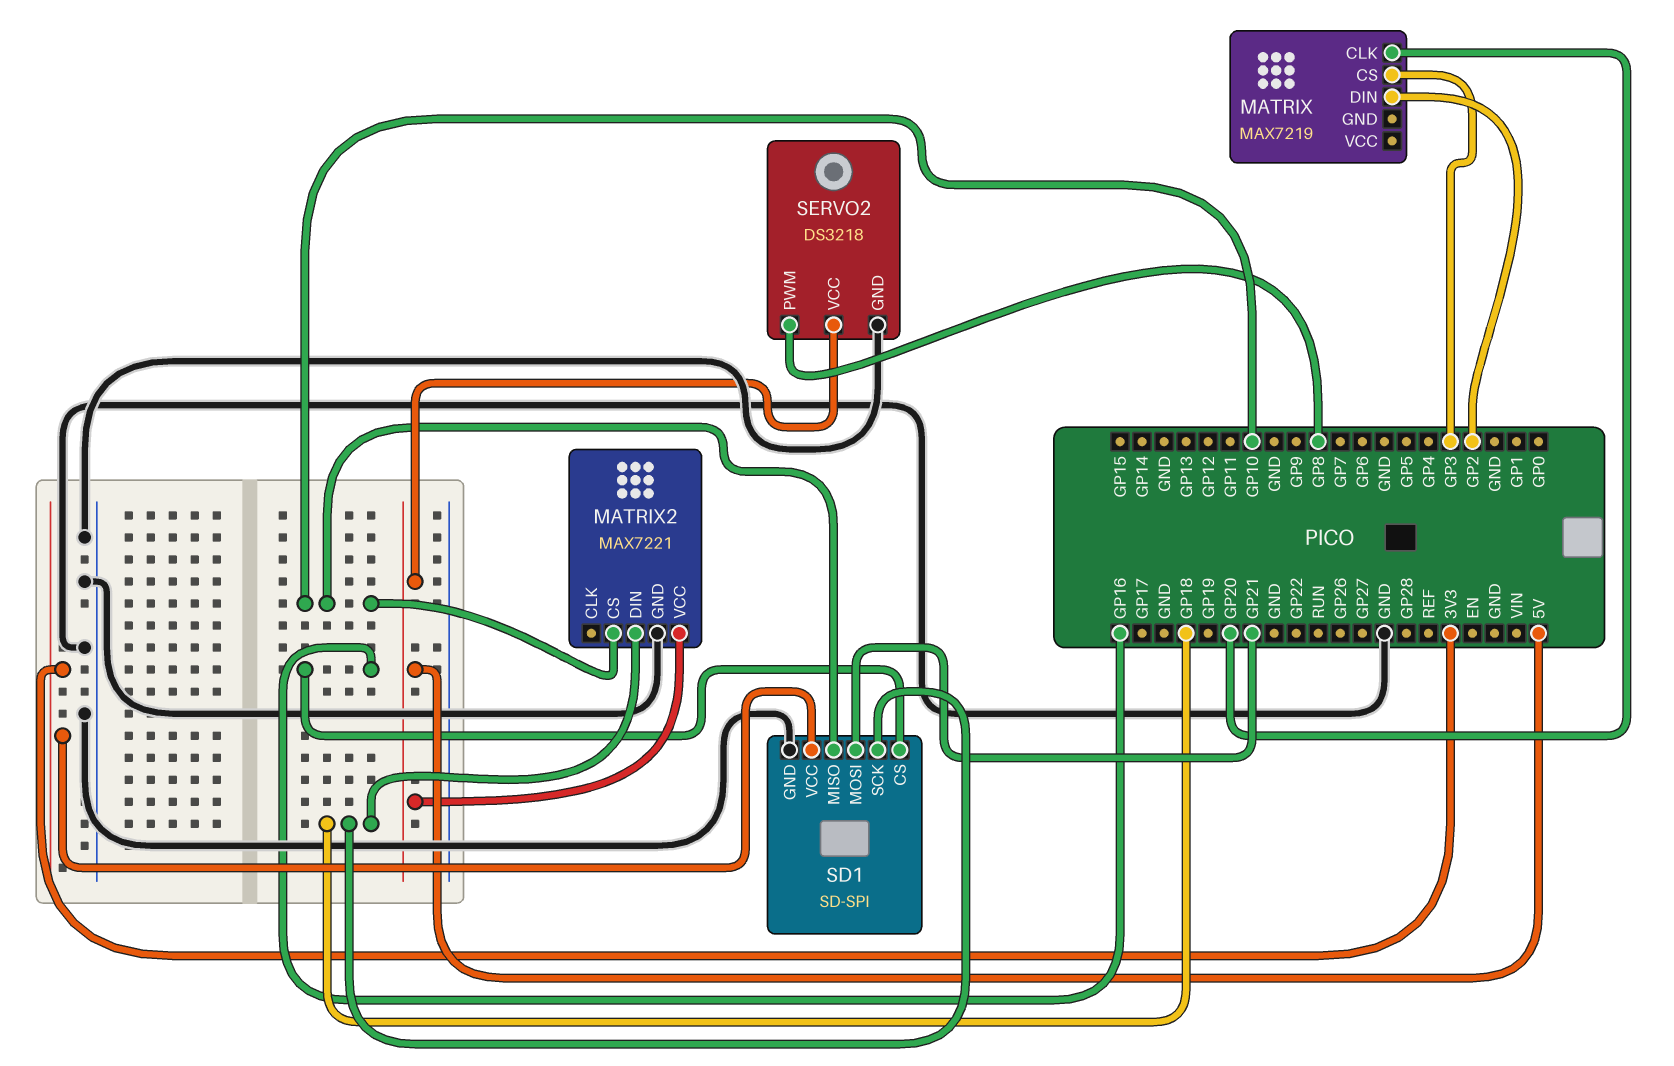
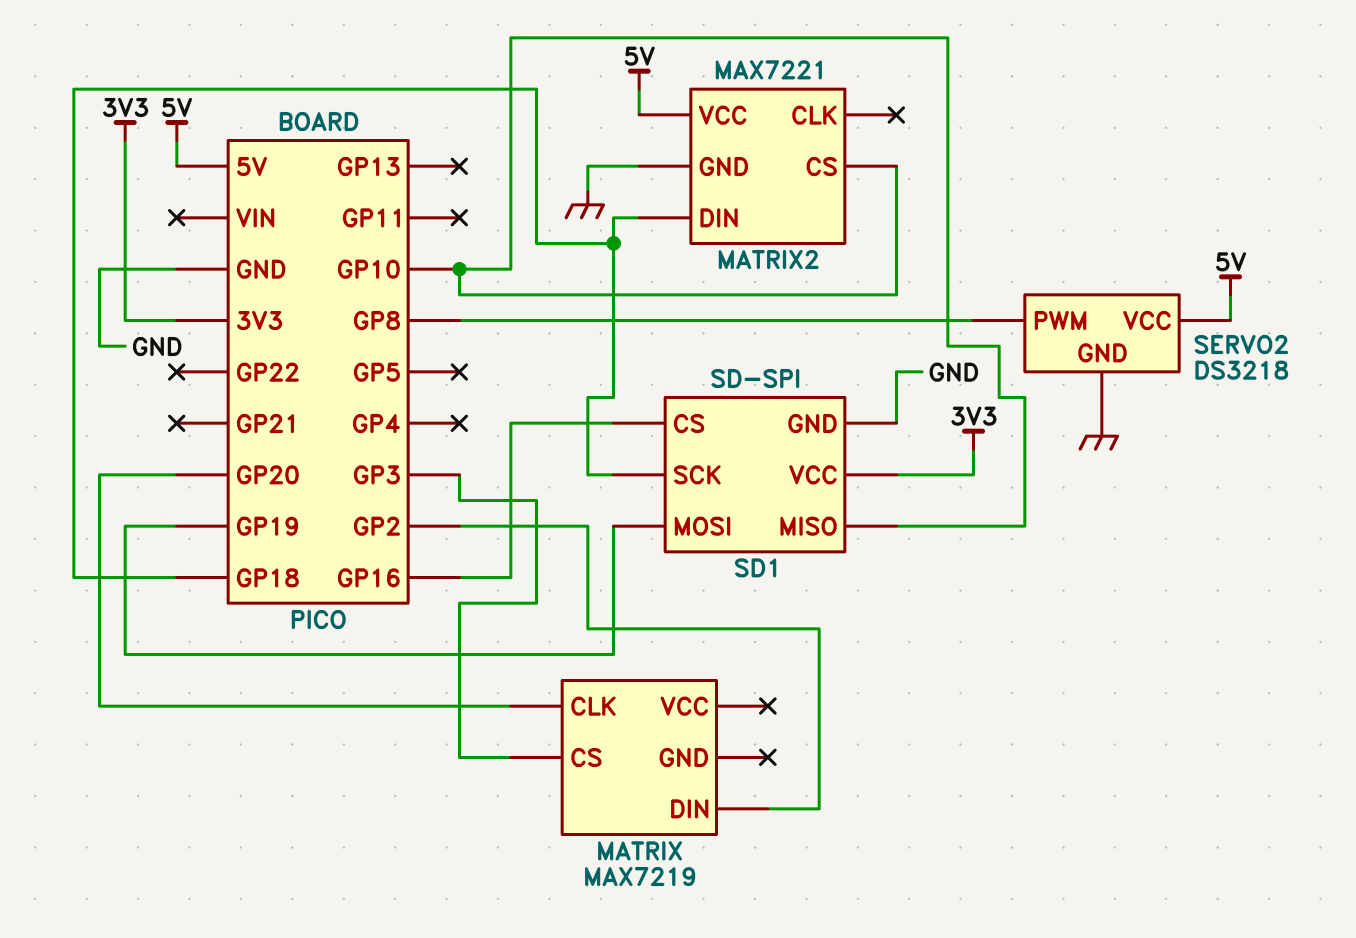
SD1 pin MOSI: GP21 -> GP19

